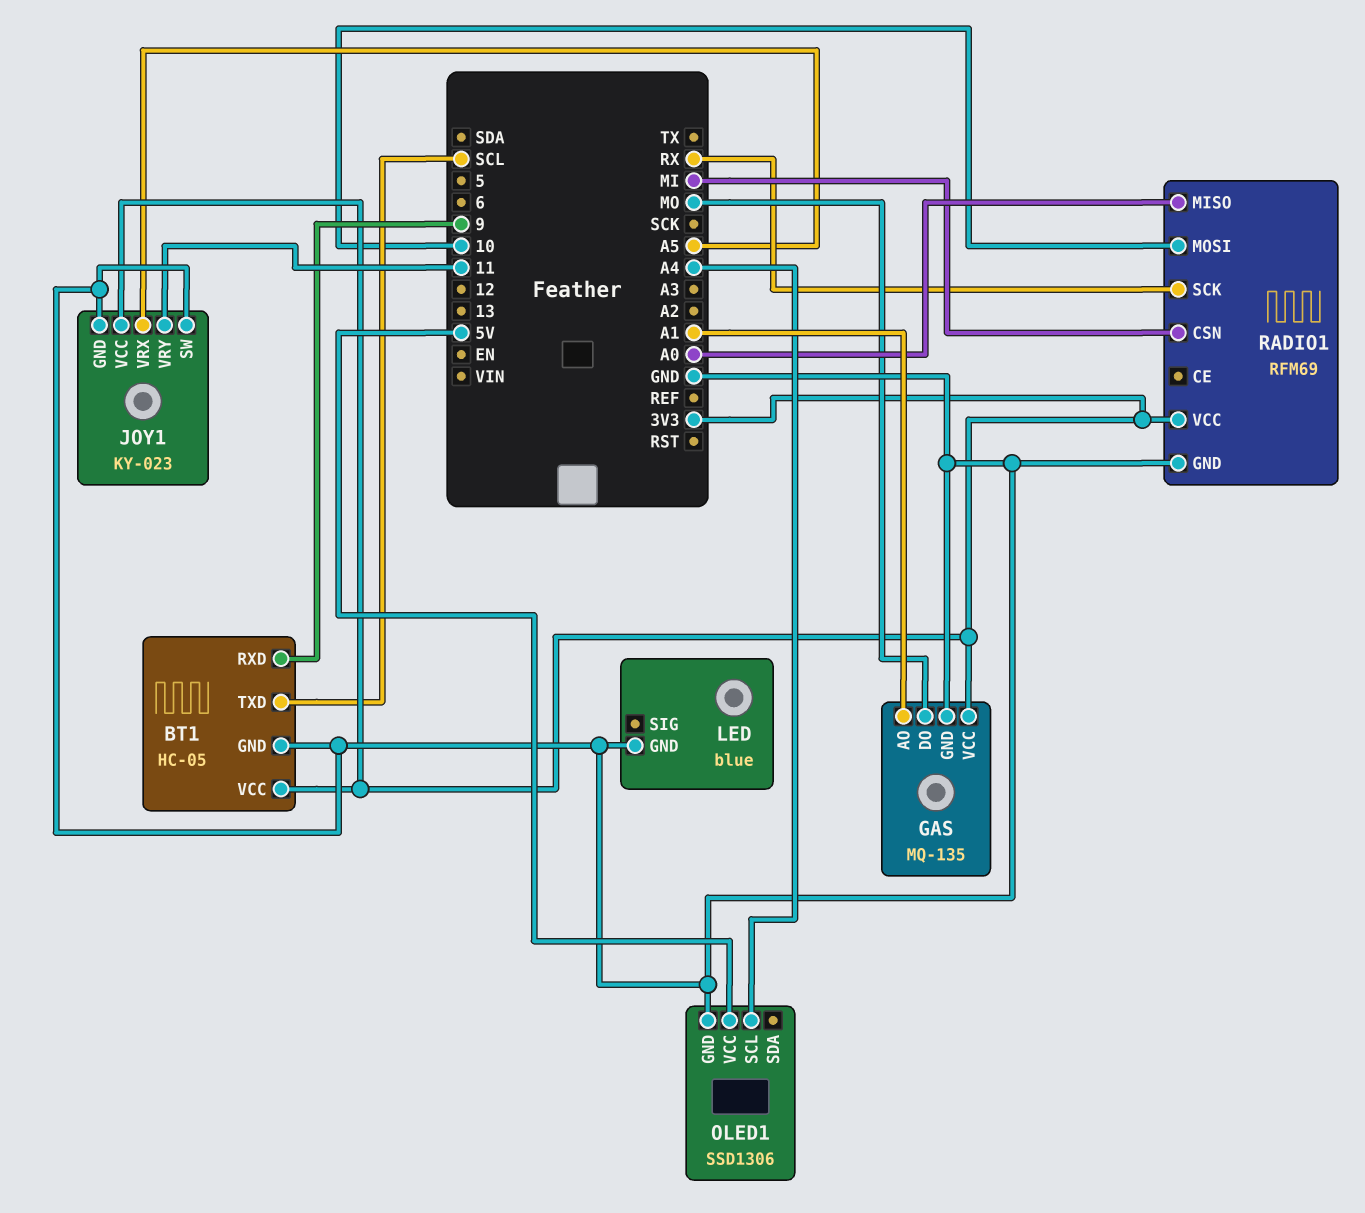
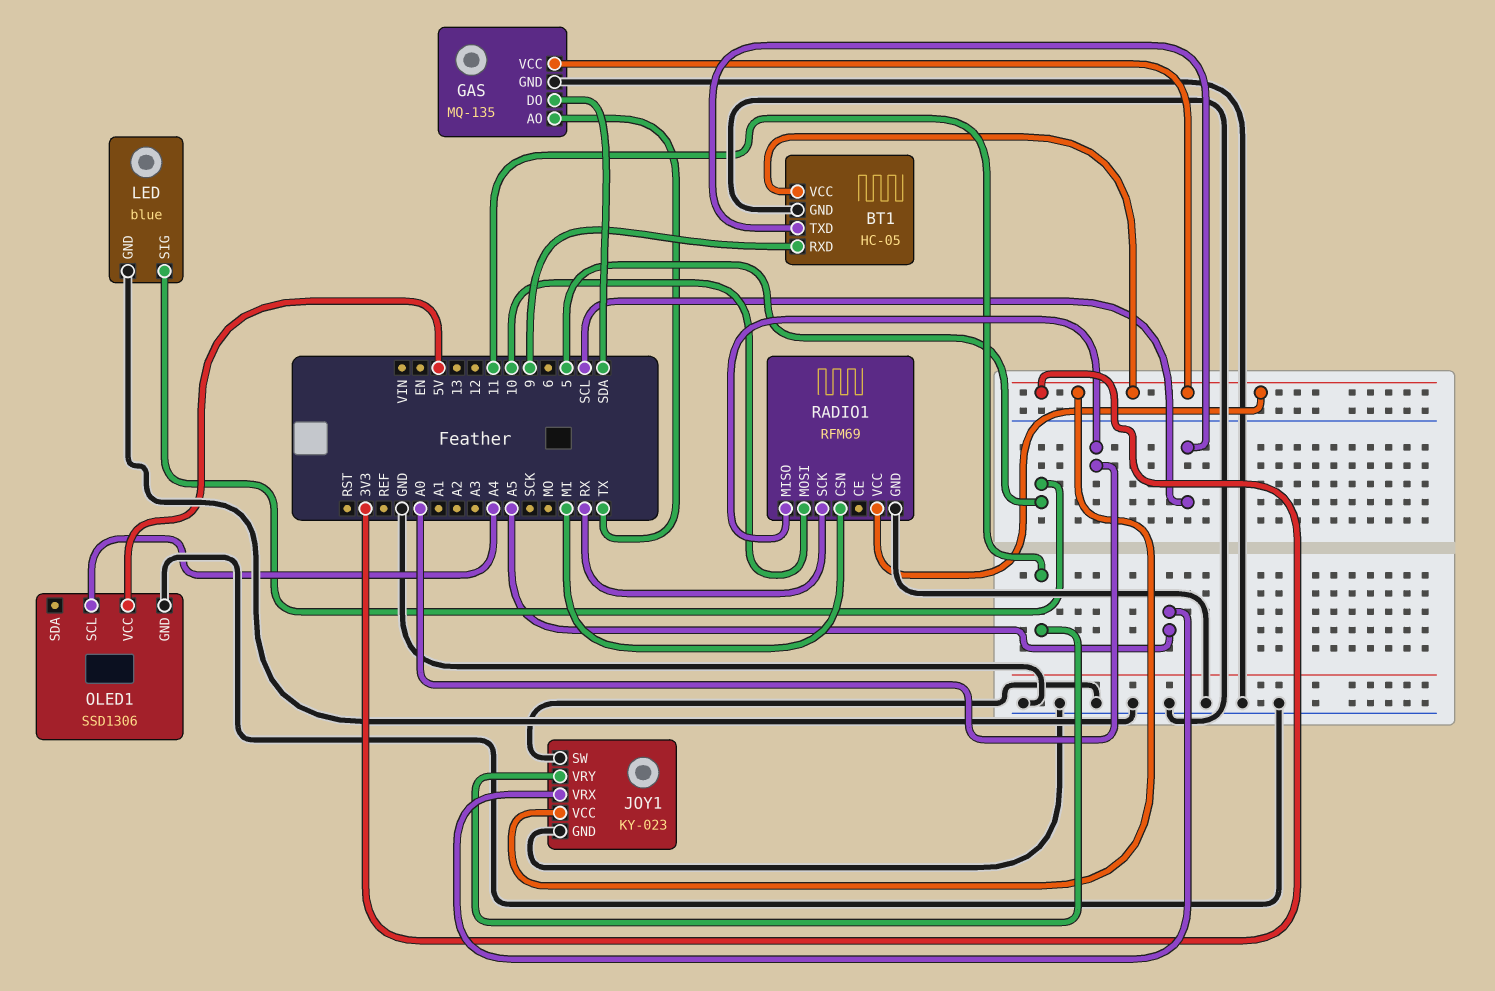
GAS pin AO: A1 -> TX
GAS pin DO: MO -> SDA
LED pin SIG: none -> 5

